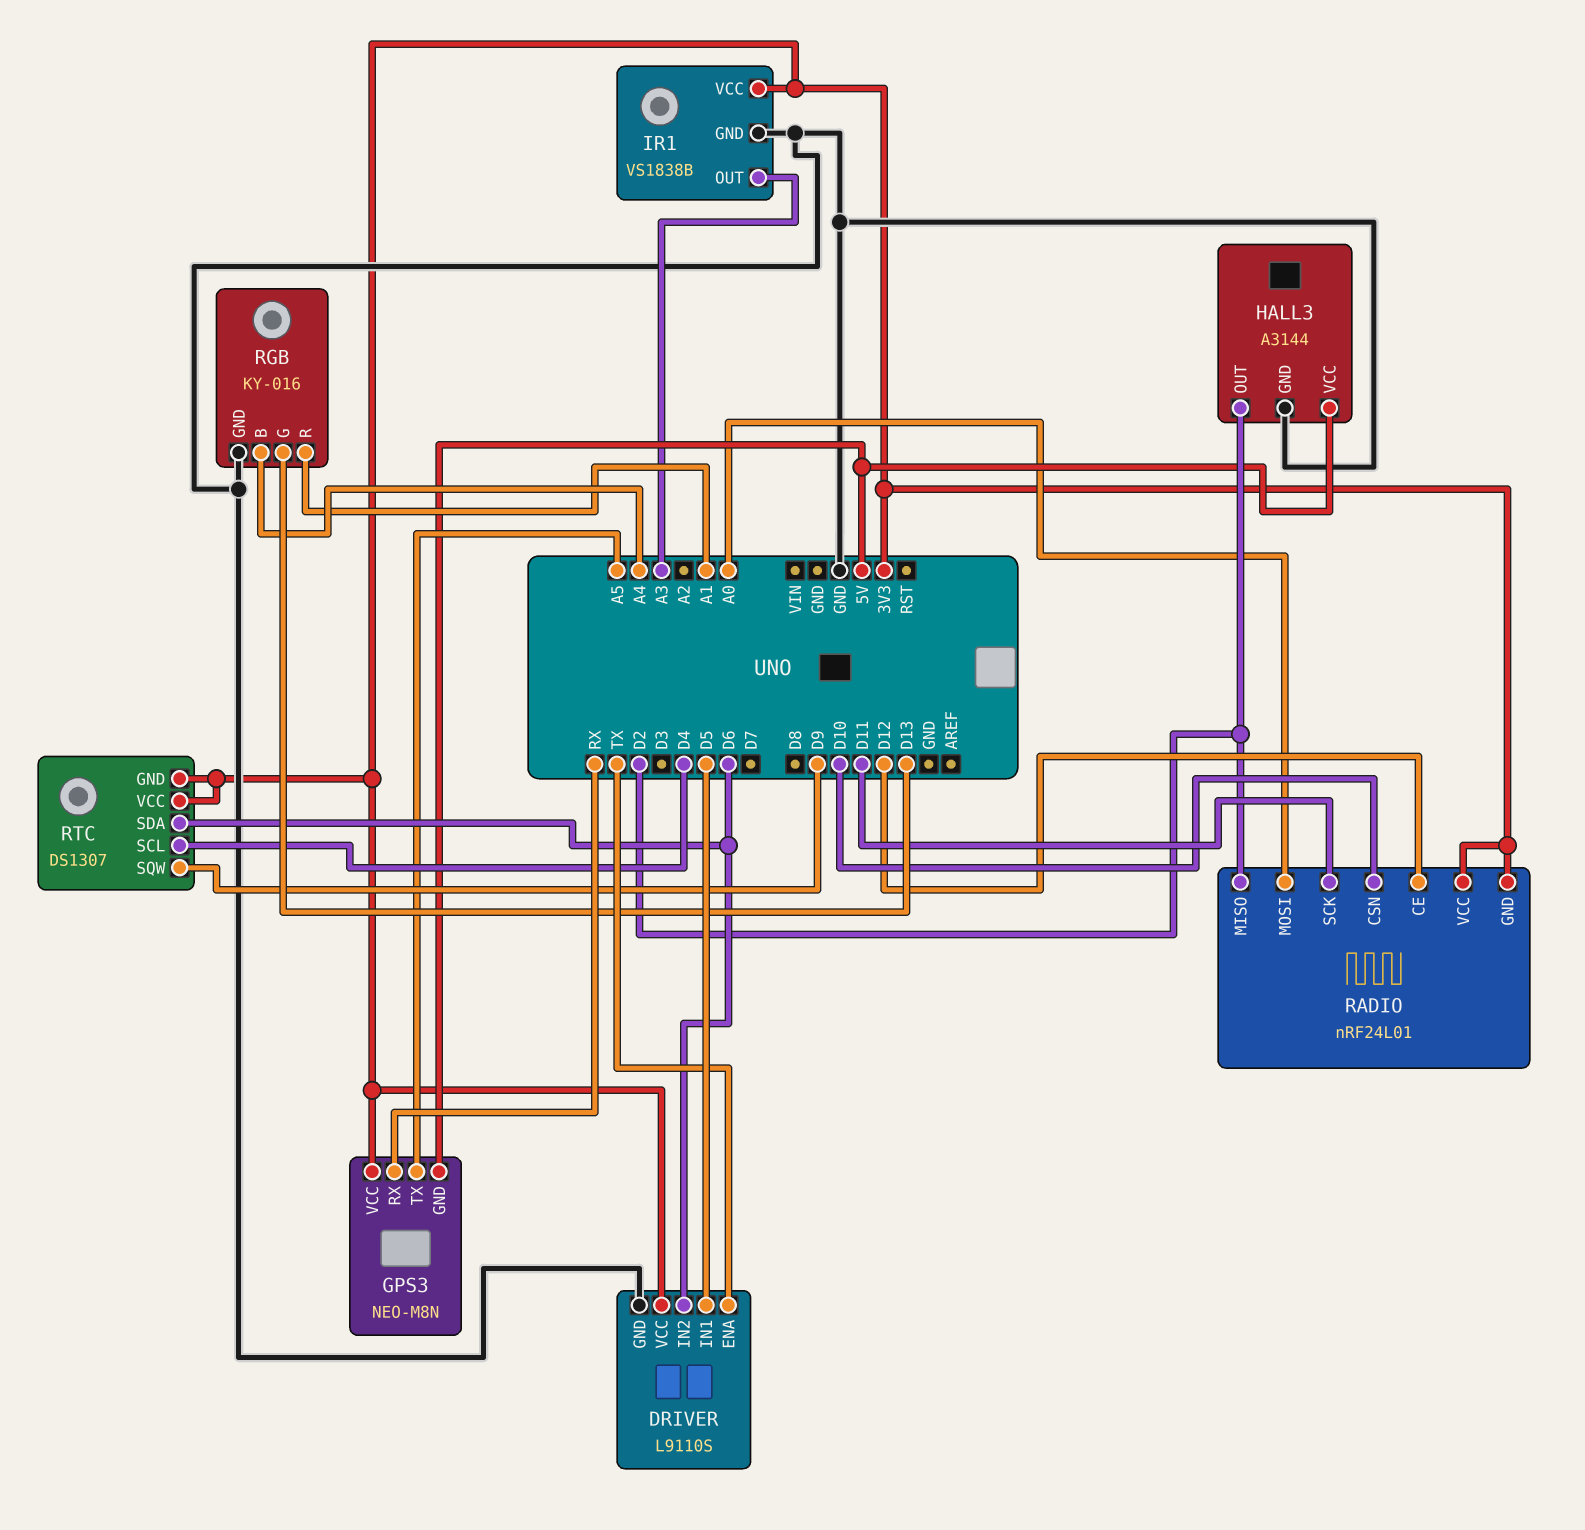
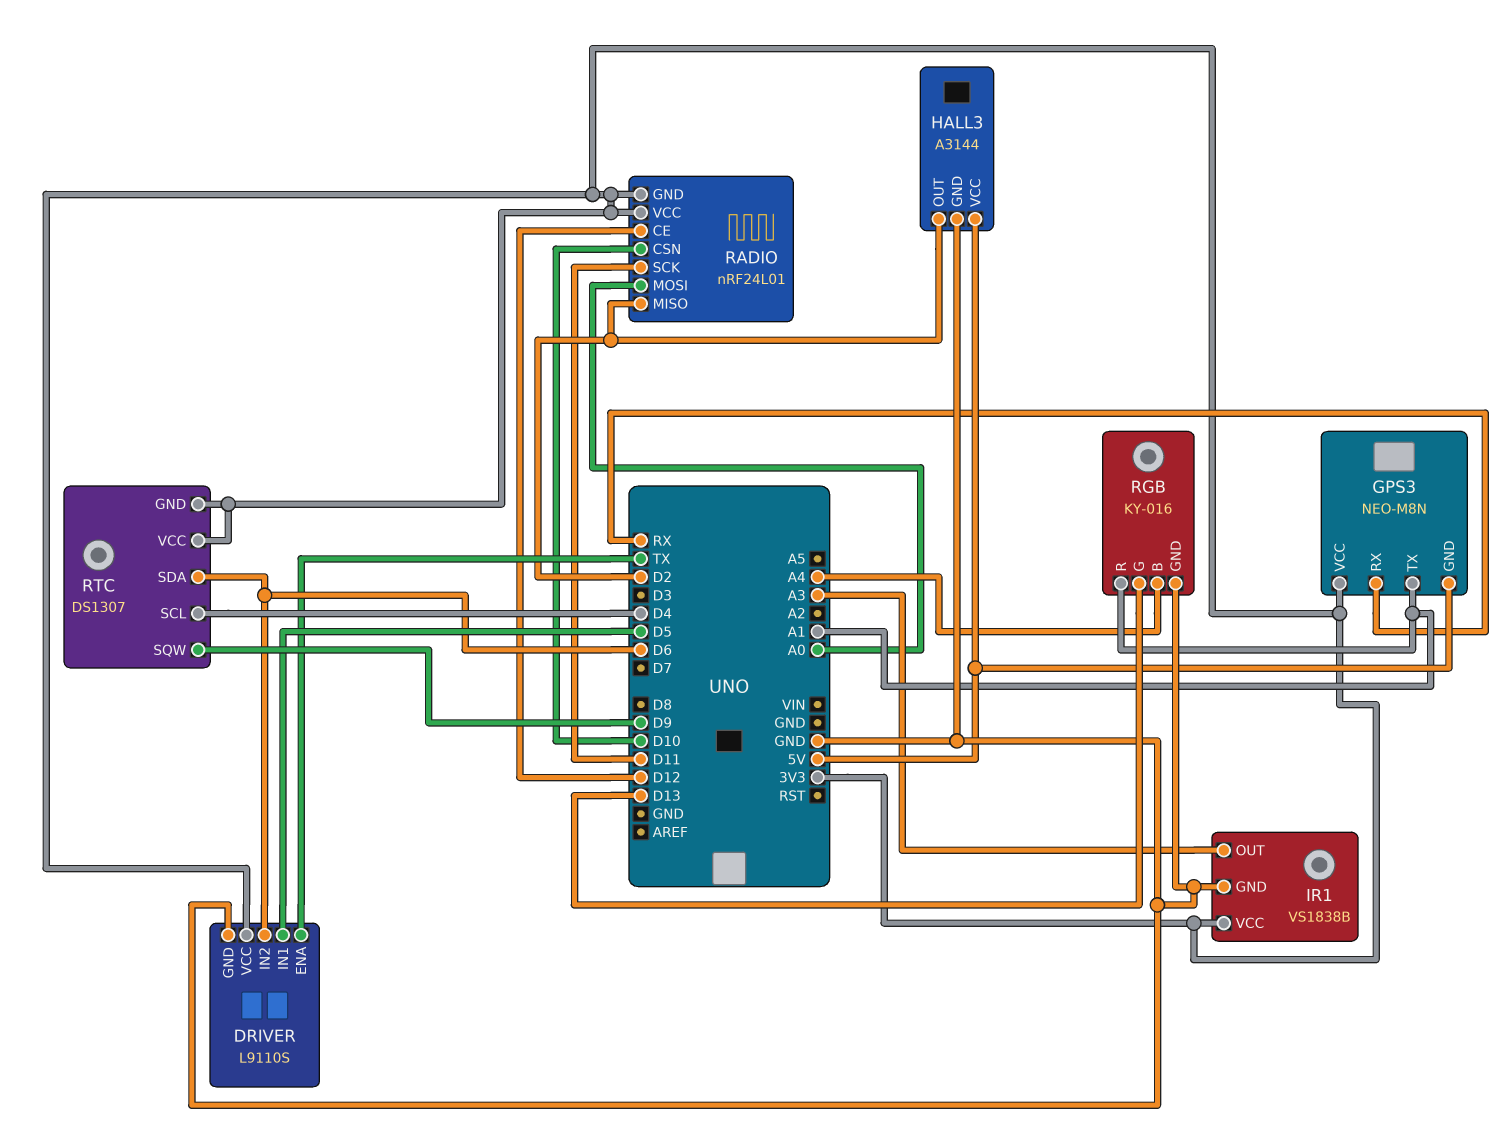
GPS3 pin TX: A5 -> A1

